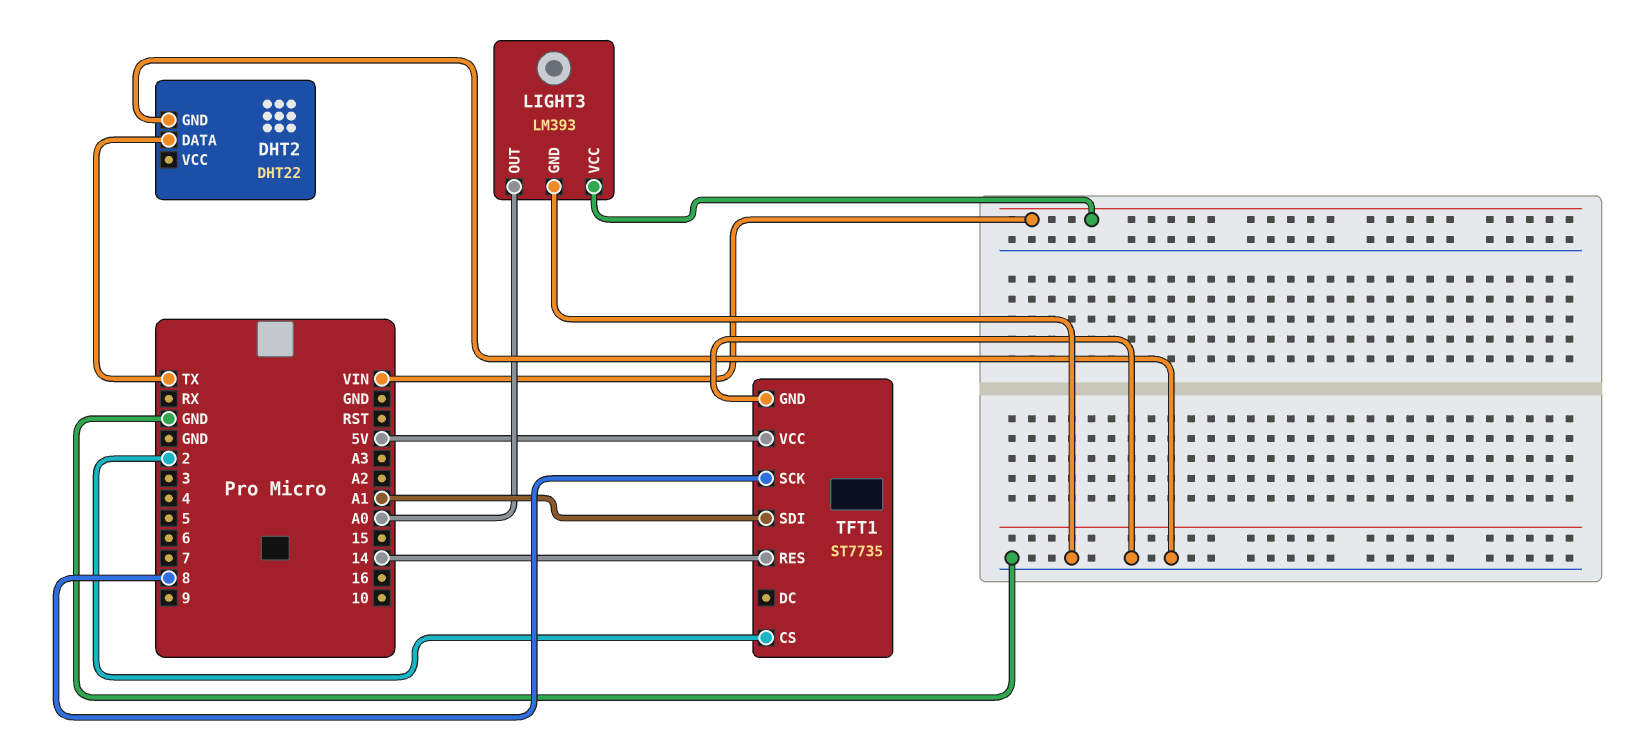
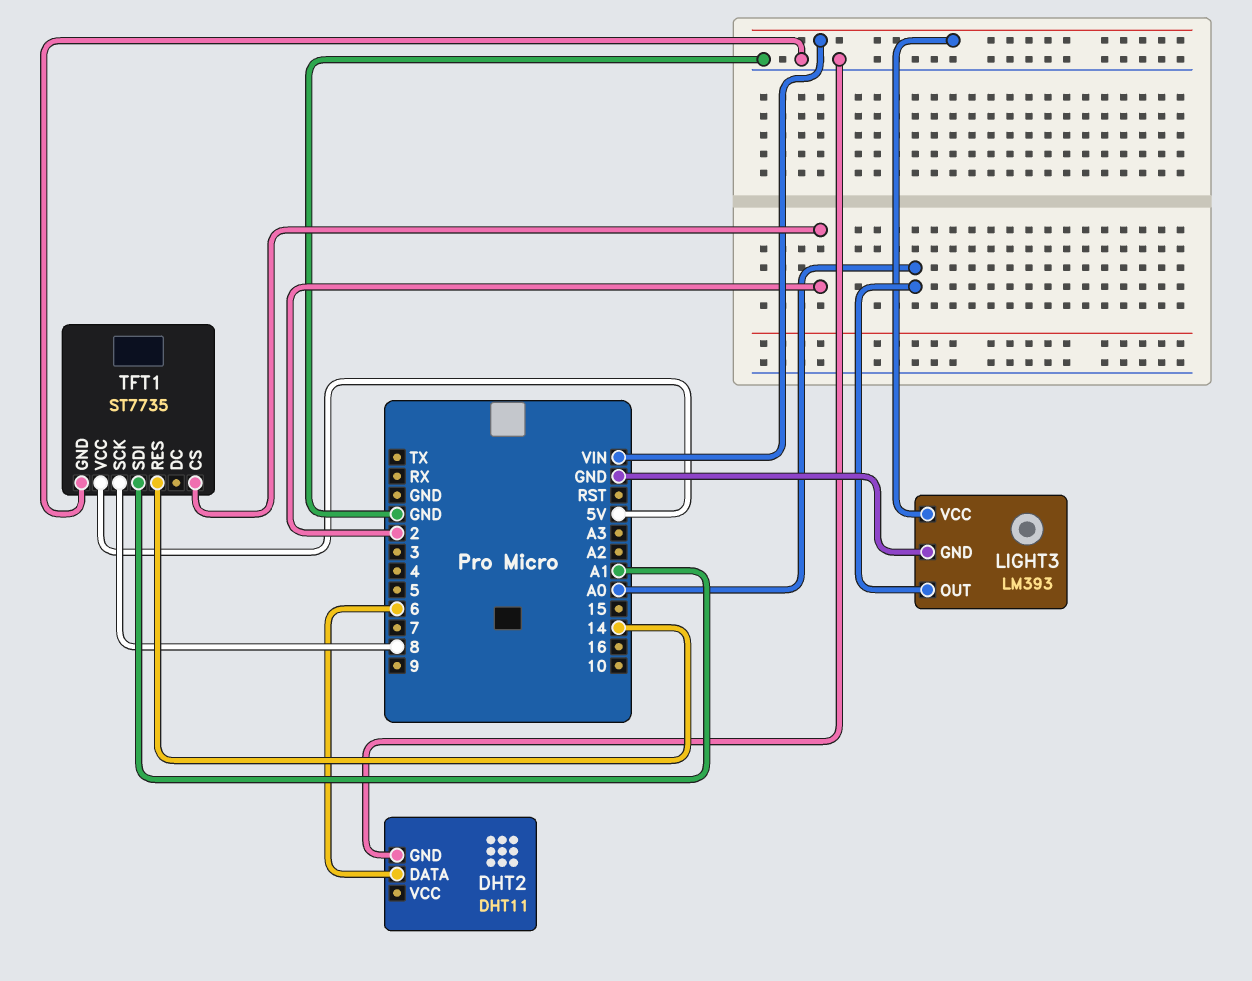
DHT2: DHT22 -> DHT11
DHT2 pin DATA: TX -> 6

